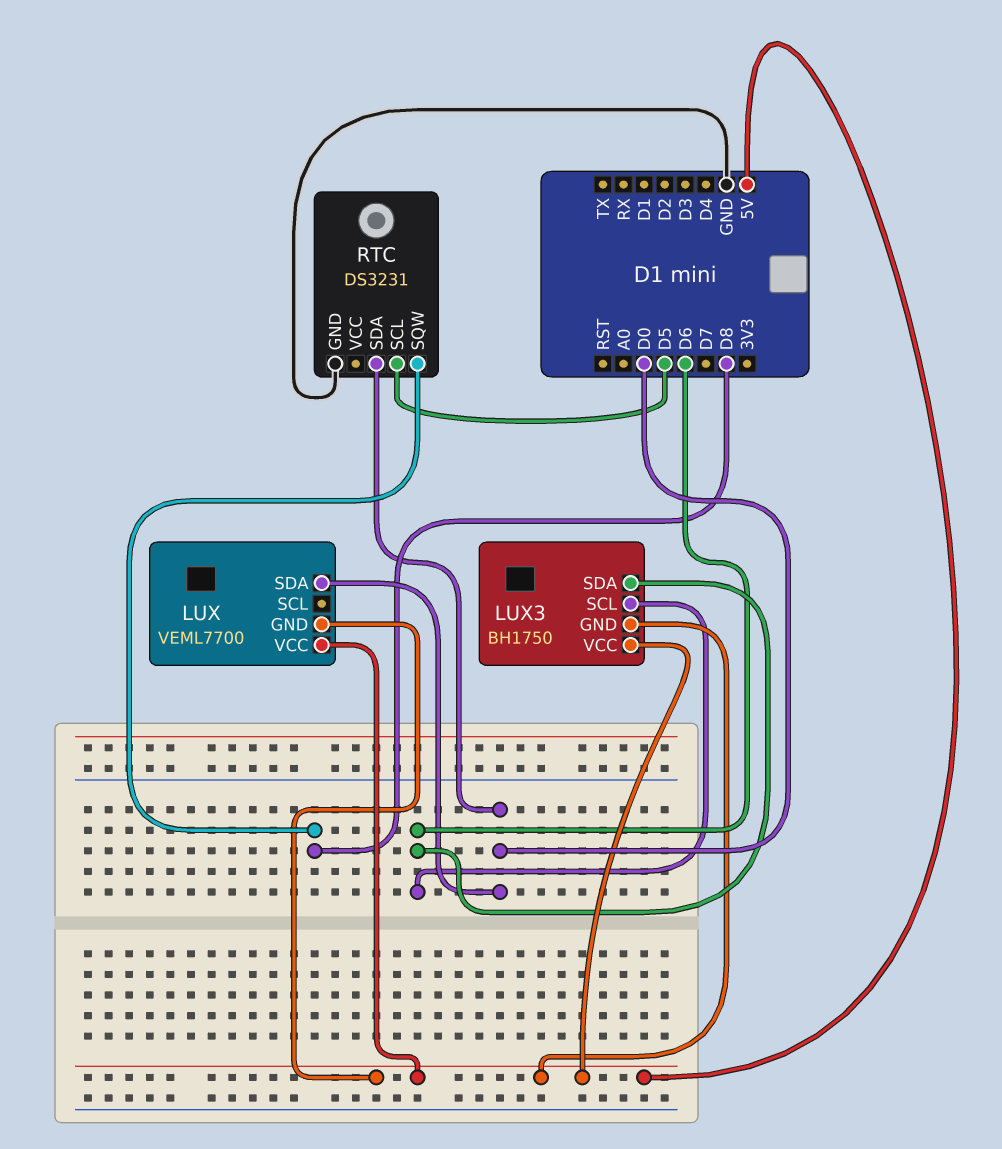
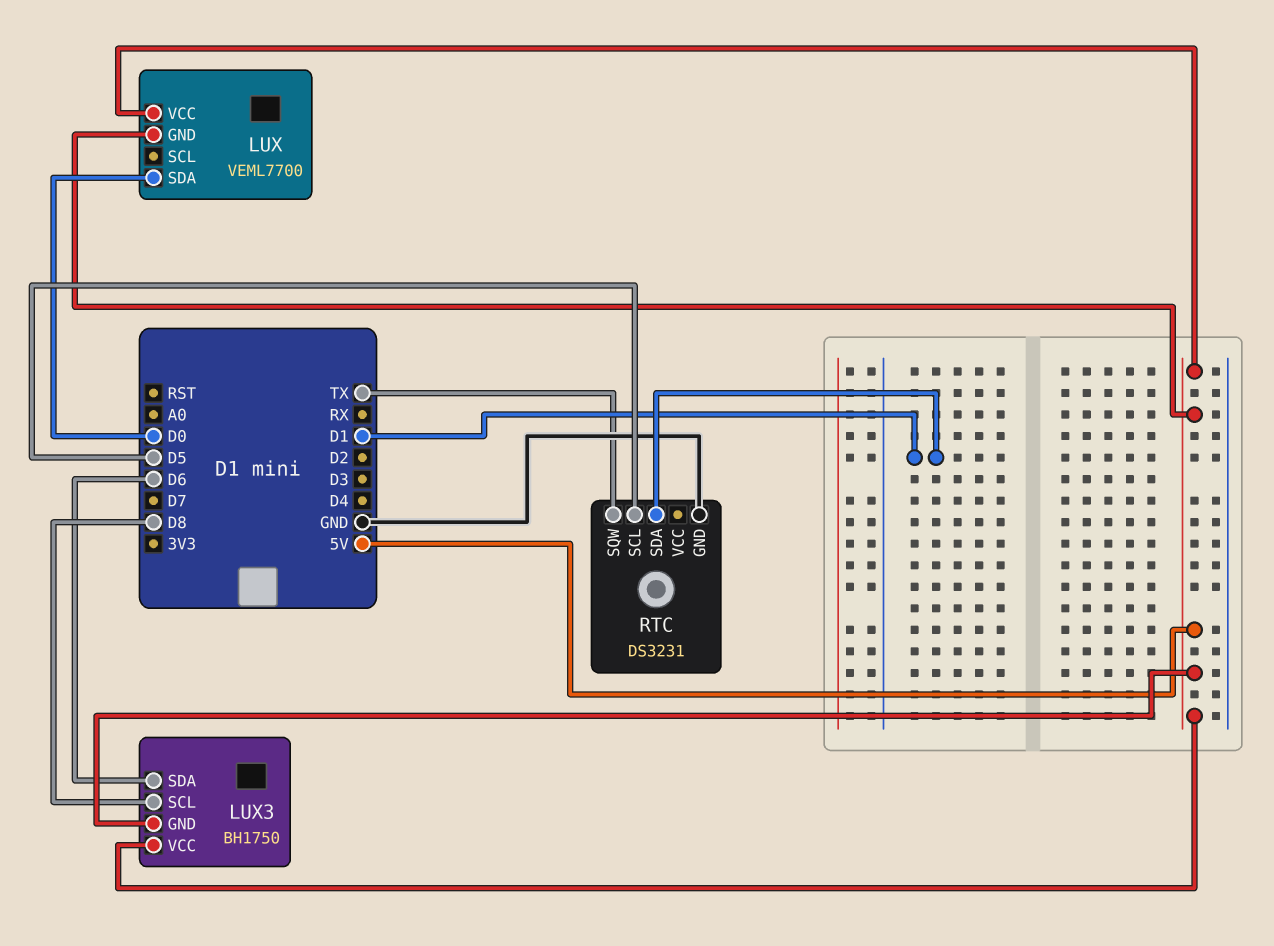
LUX3 pin SCL: D6 -> D8
RTC pin SDA: D0 -> D1
RTC pin SQW: D8 -> TX

